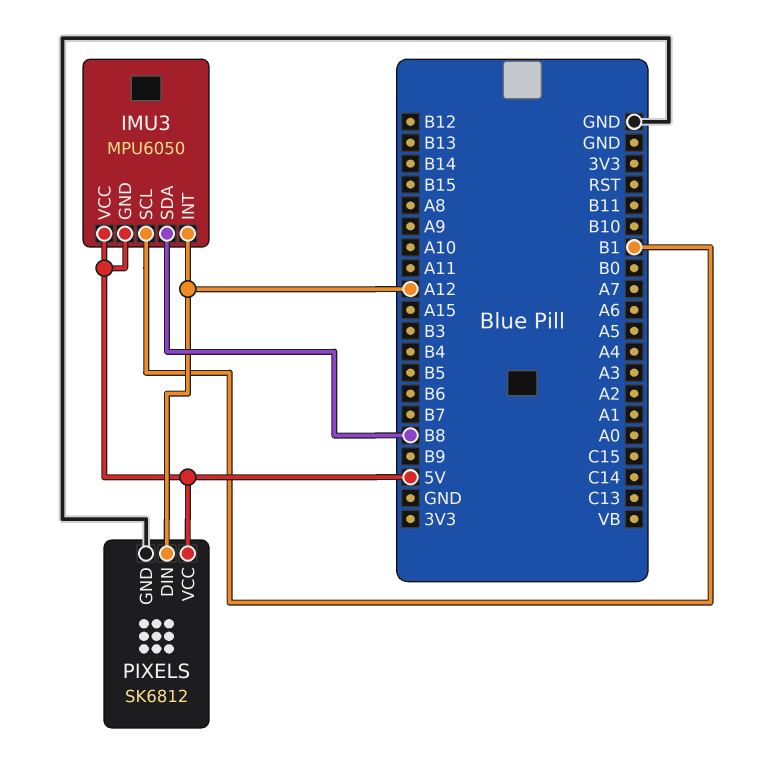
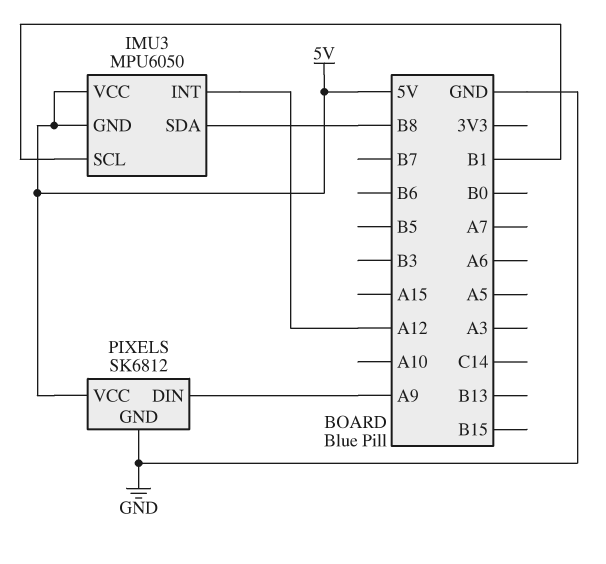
PIXELS pin DIN: A12 -> A9

